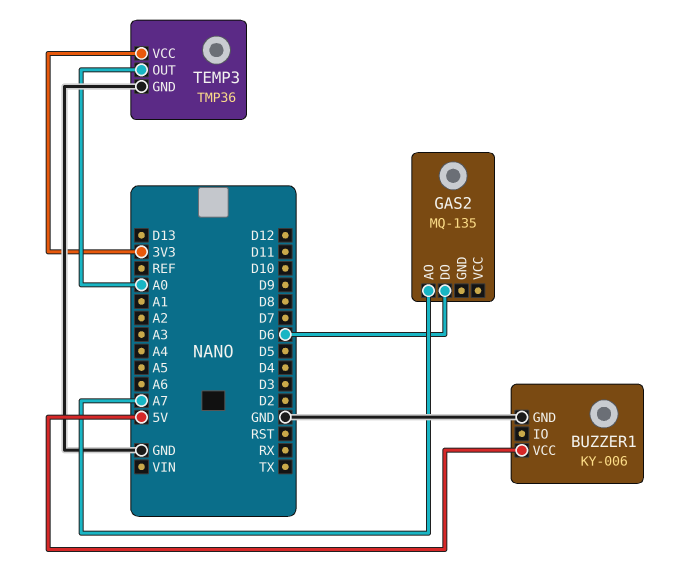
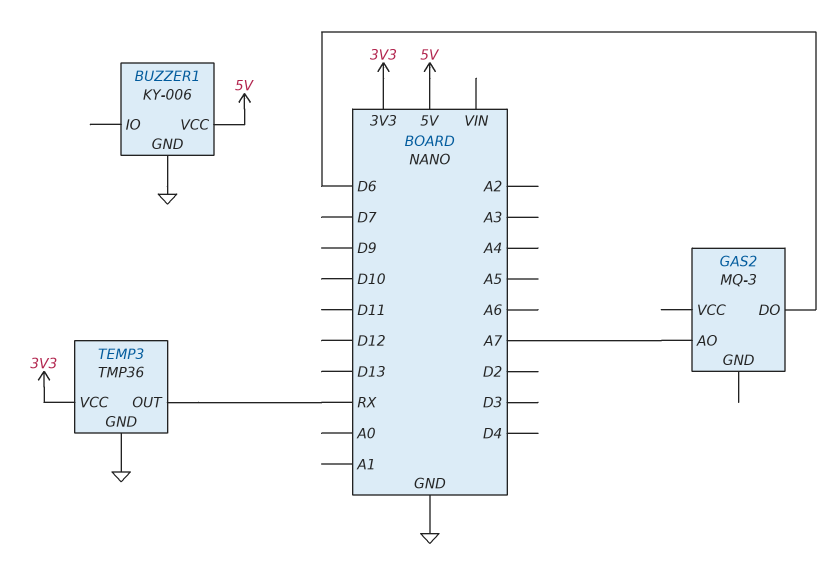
GAS2: MQ-135 -> MQ-3
TEMP3 pin OUT: A0 -> RX

